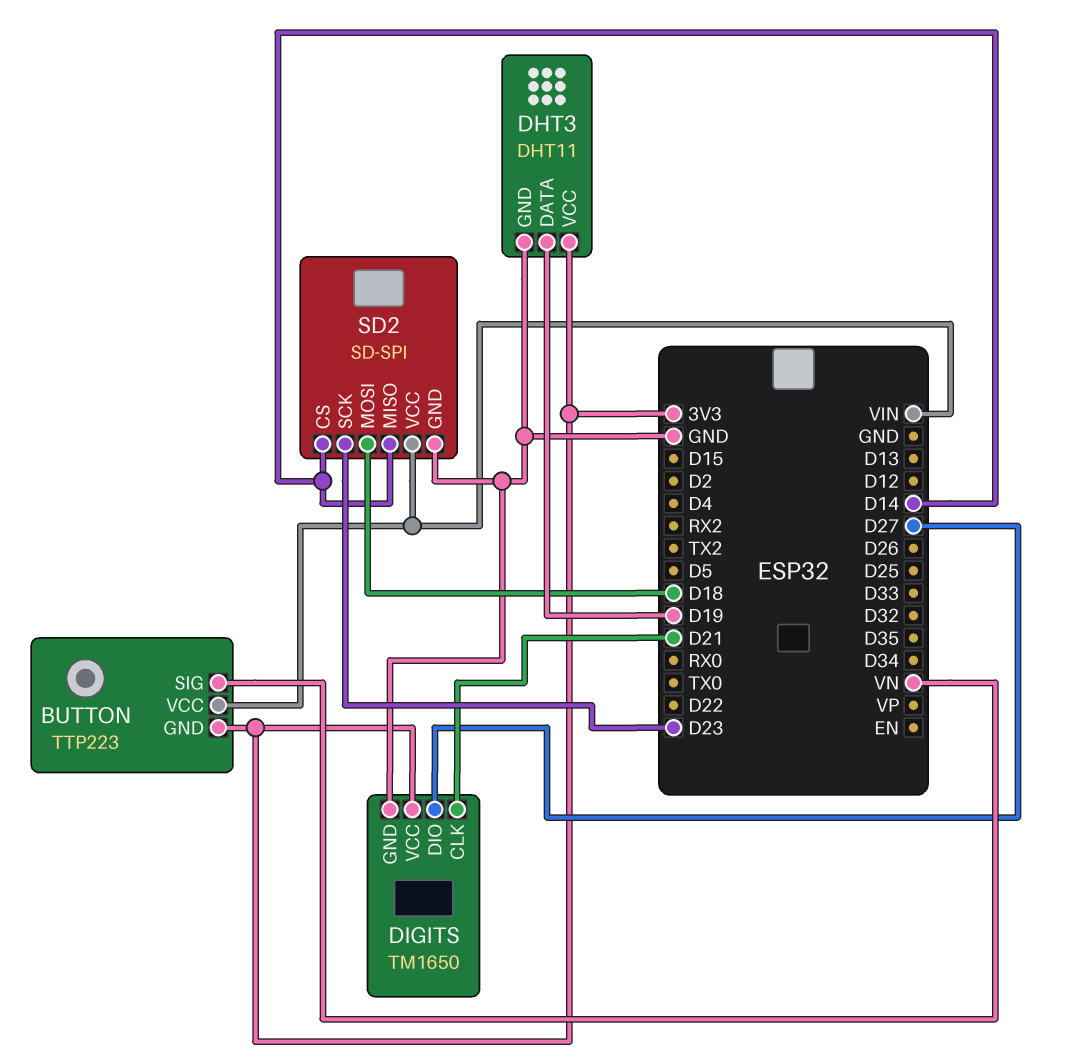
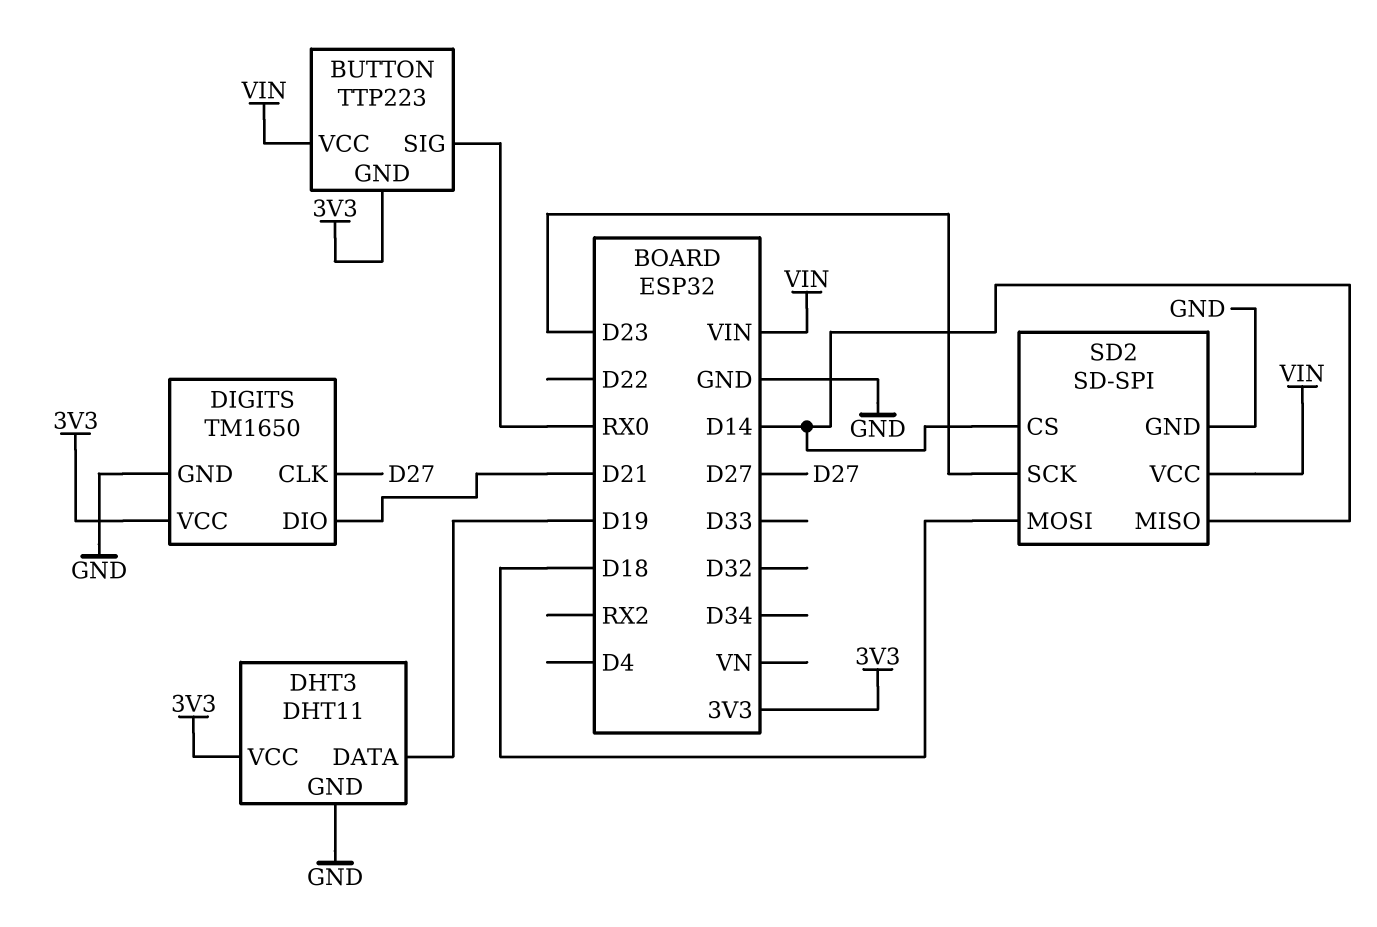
BUTTON pin SIG: VN -> RX0
DIGITS pin CLK: D21 -> D27
DIGITS pin DIO: D27 -> D21

